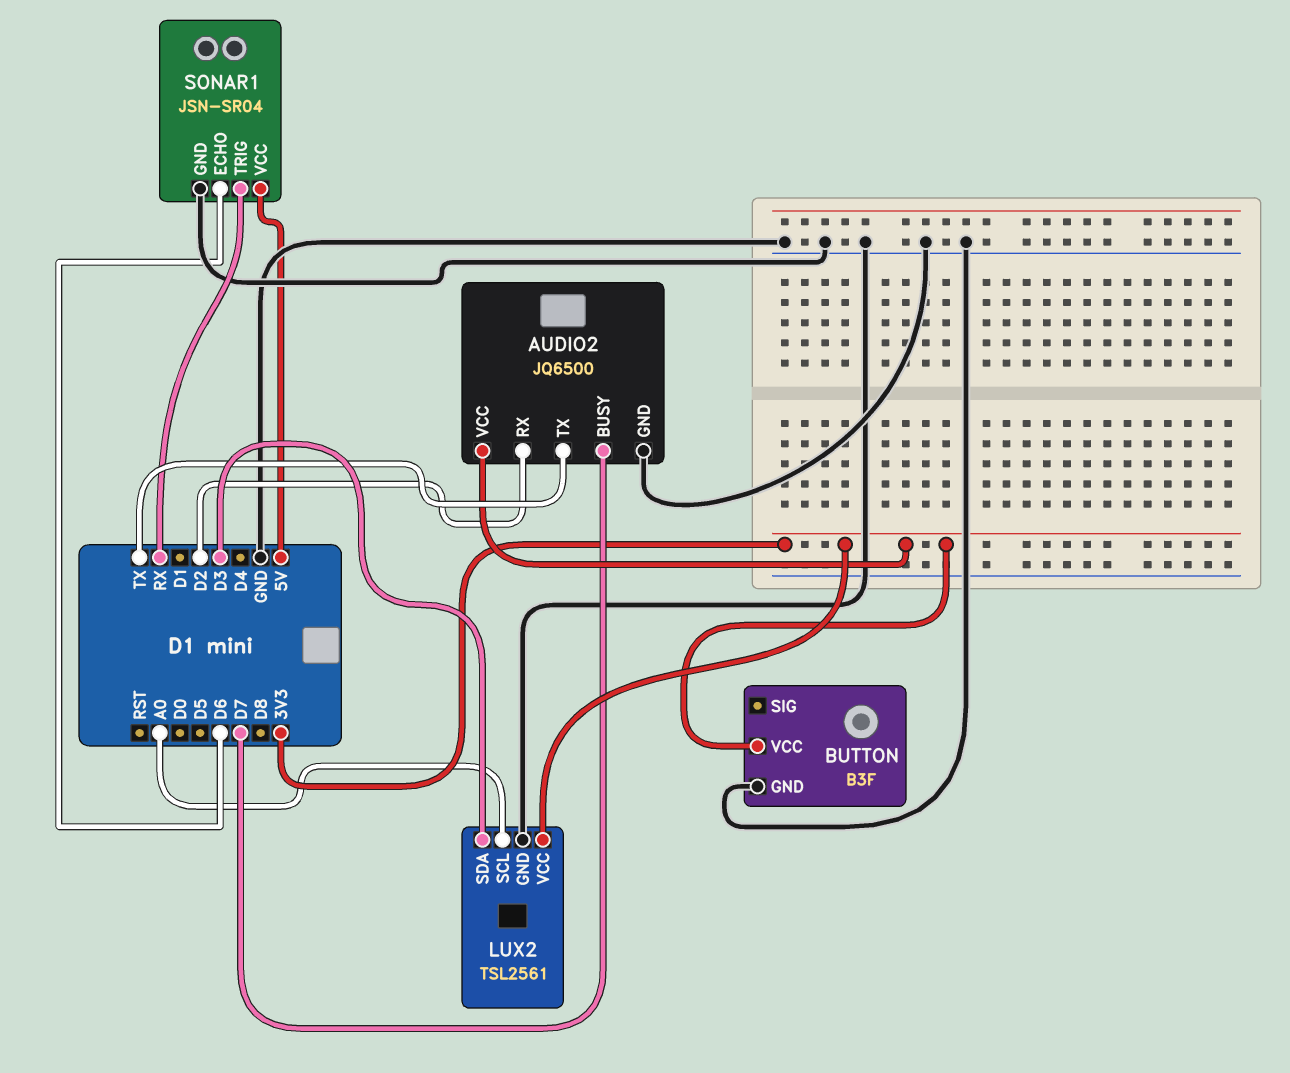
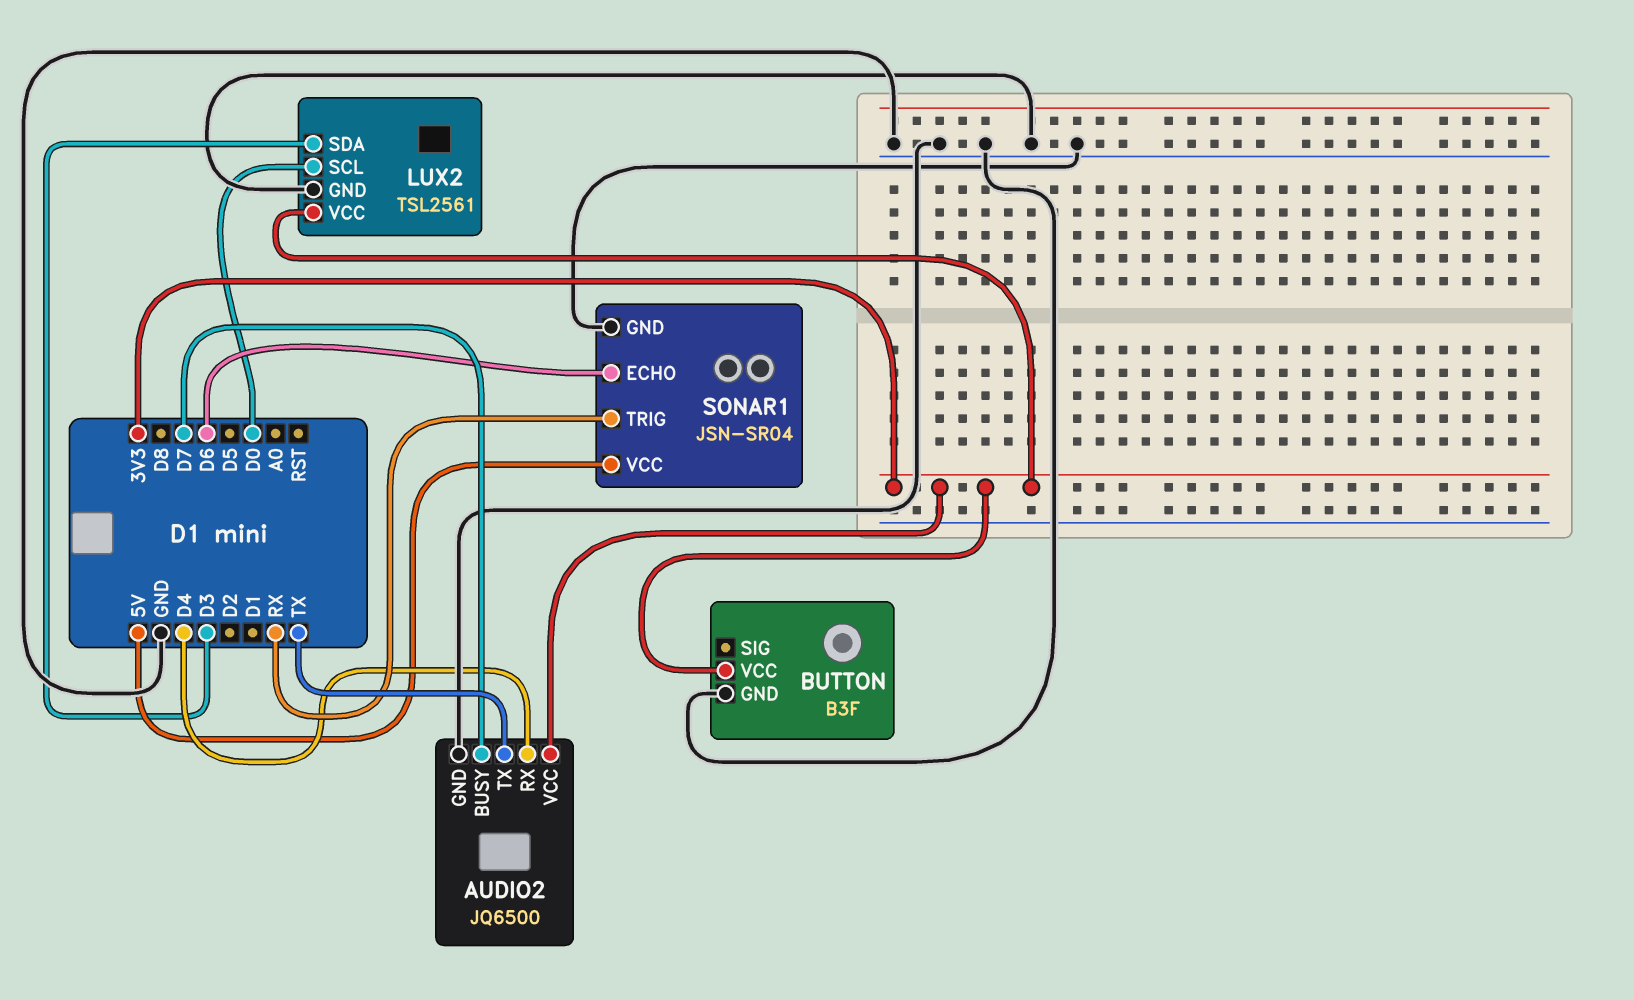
AUDIO2 pin RX: D2 -> D4
LUX2 pin SCL: A0 -> D0

